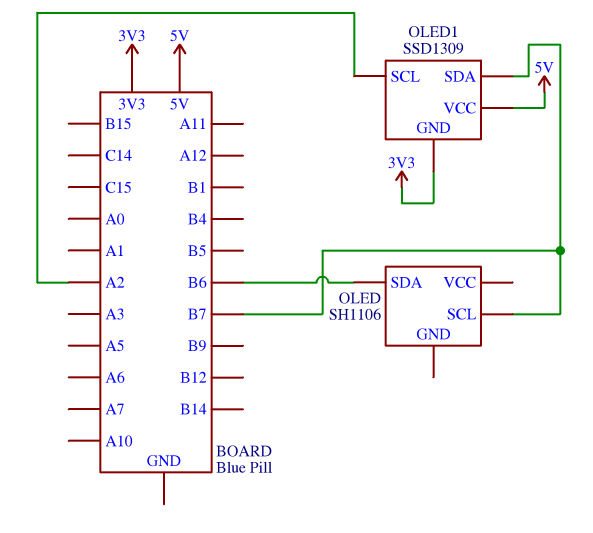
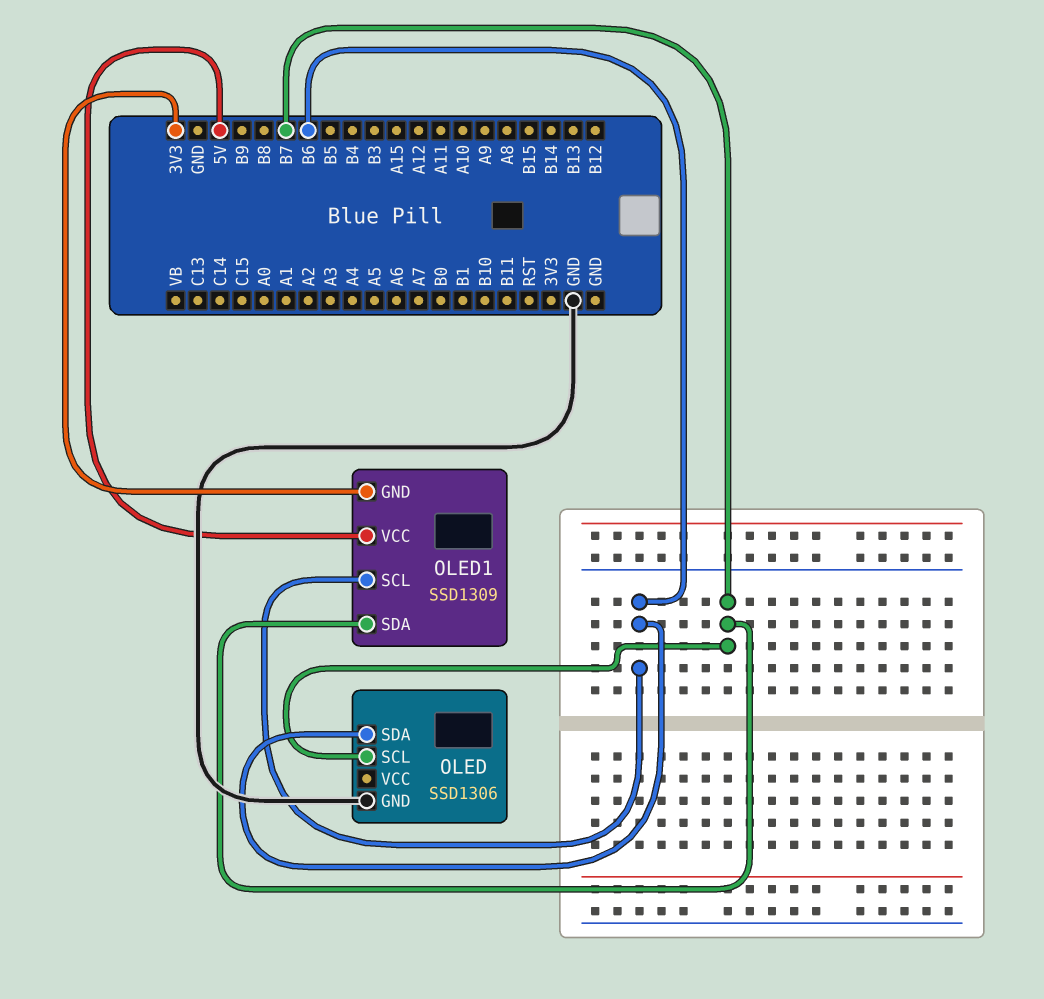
OLED: SH1106 -> SSD1306
OLED pin GND: none -> GND
OLED1 pin SCL: A2 -> B6

